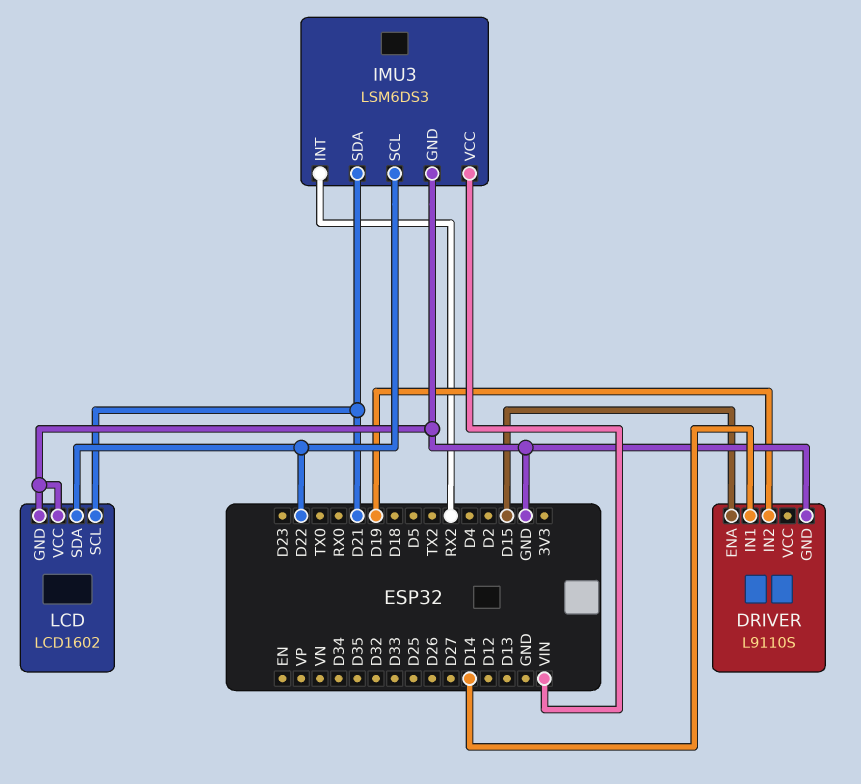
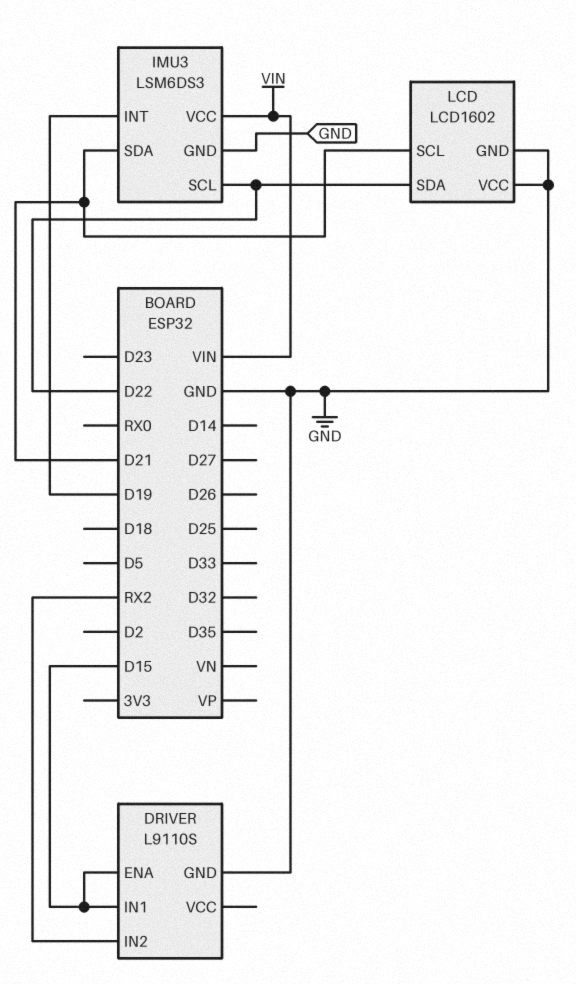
DRIVER pin IN1: D14 -> D15
DRIVER pin IN2: D19 -> RX2
IMU3 pin INT: RX2 -> D19

